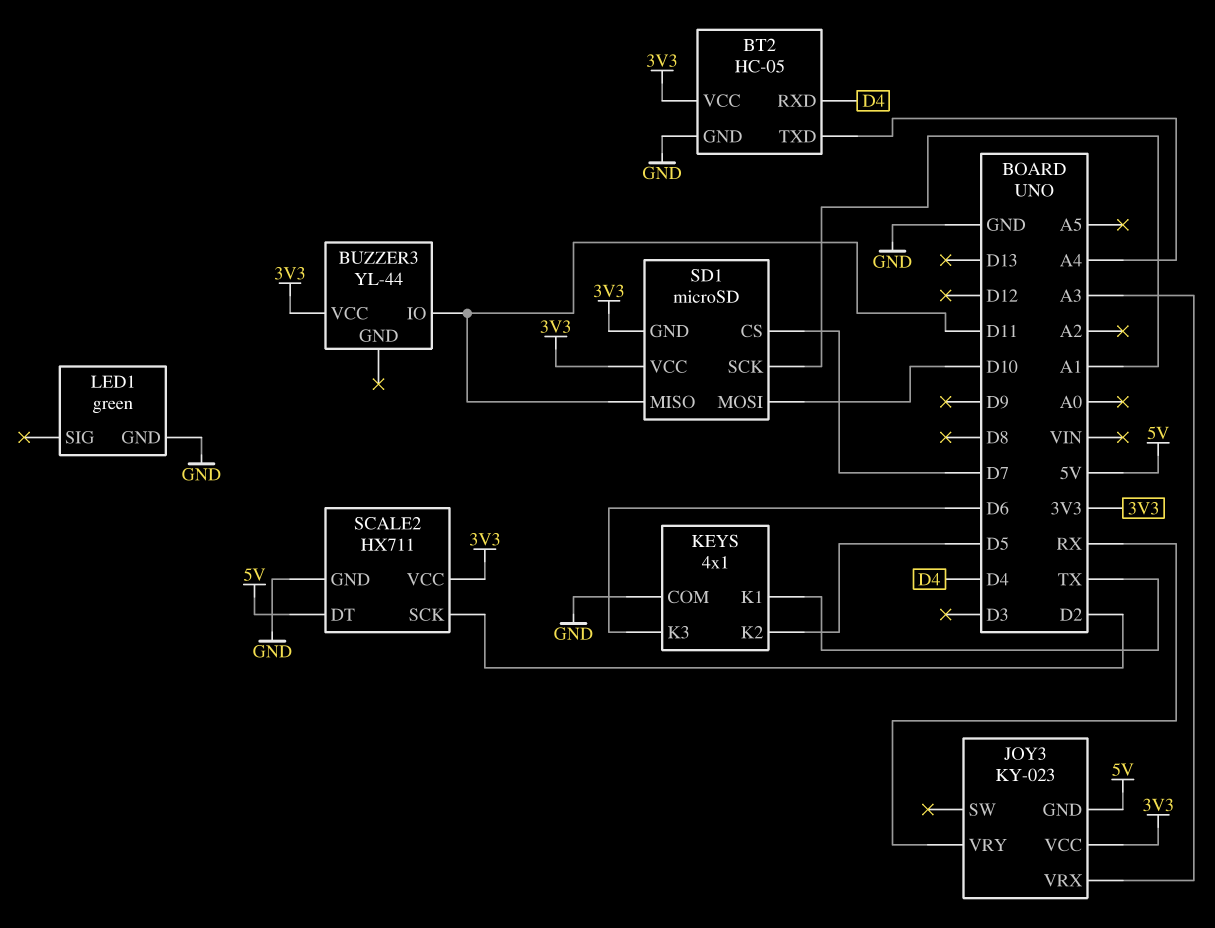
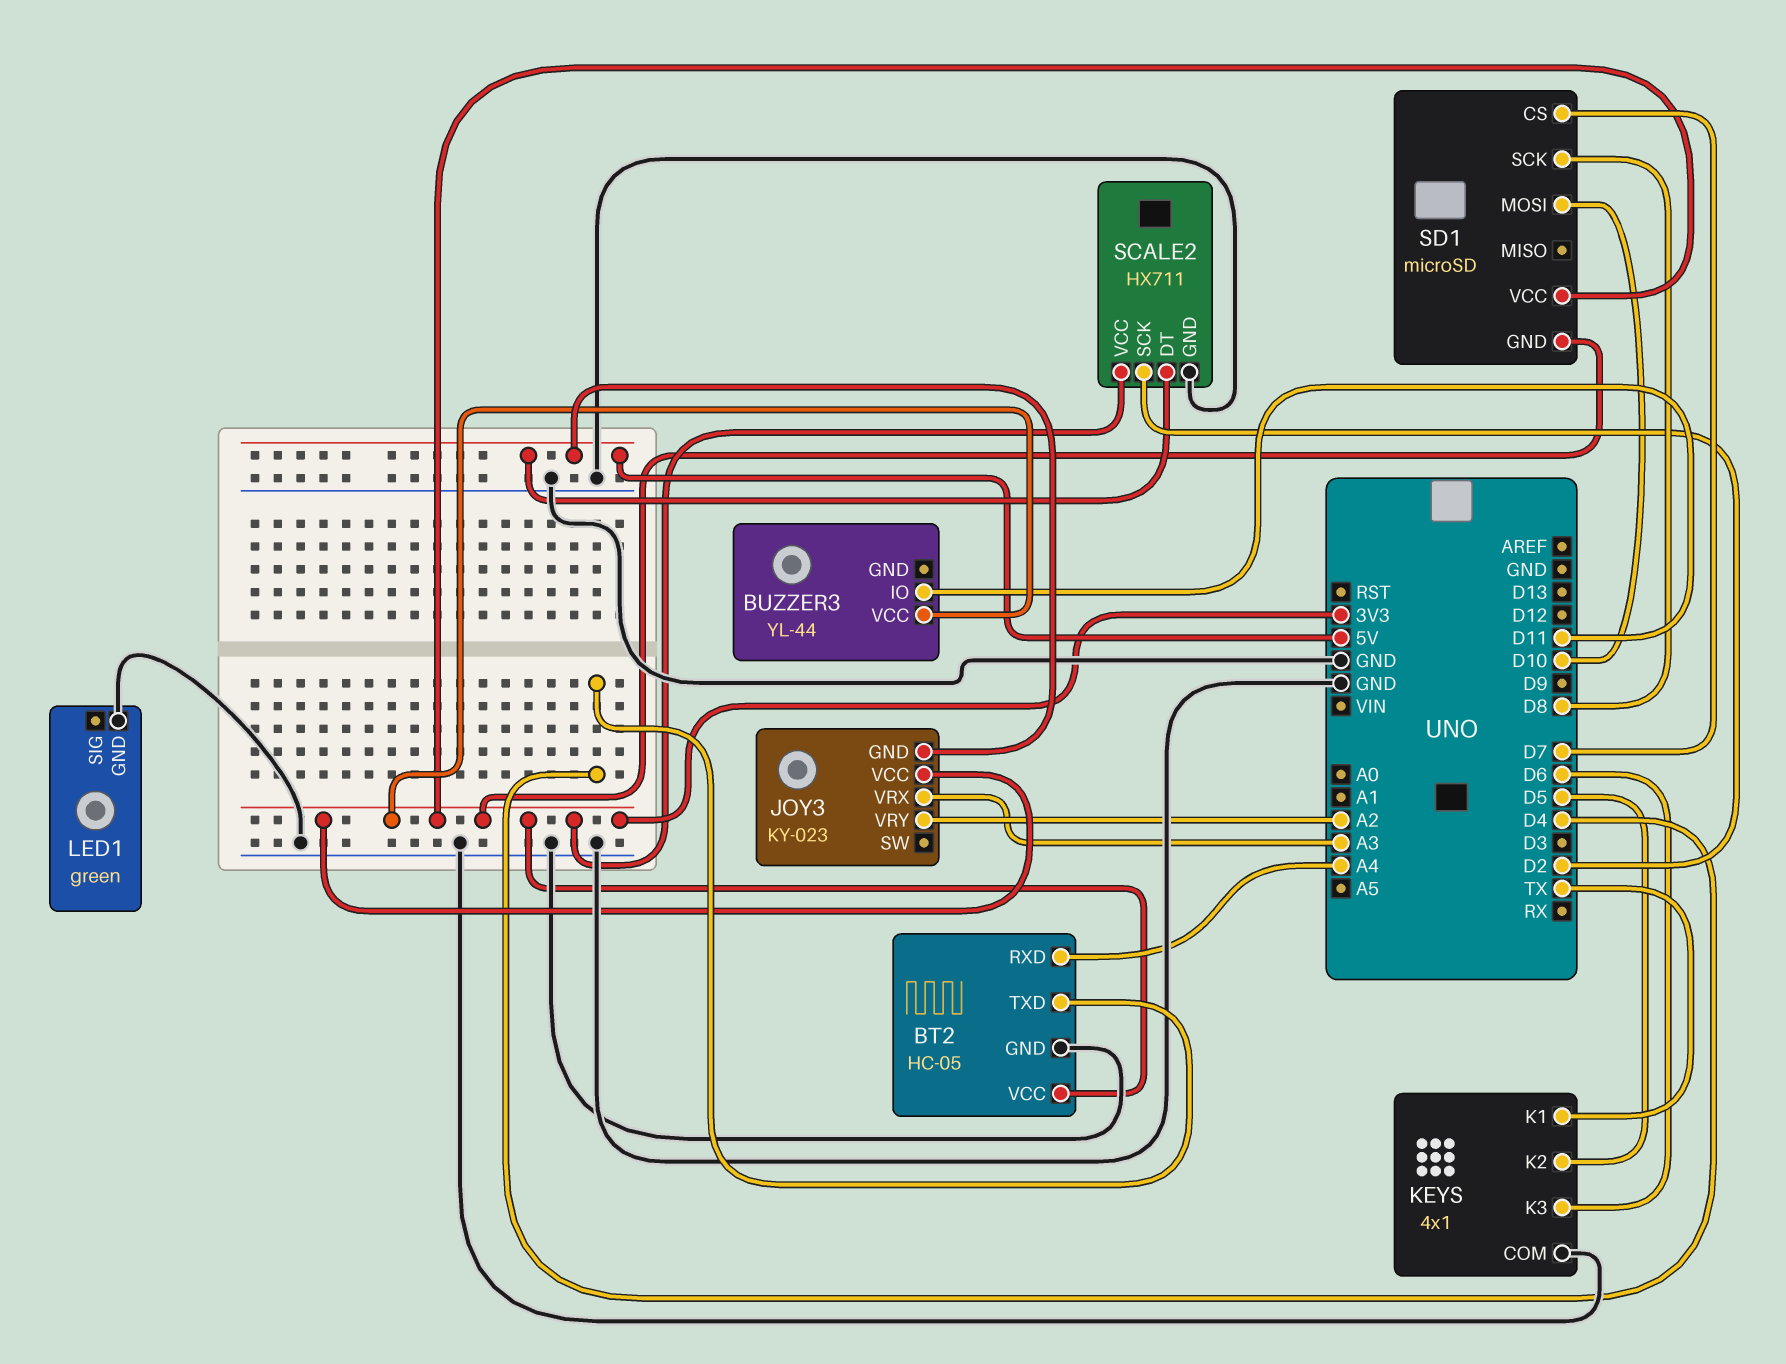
BT2 pin RXD: D4 -> A4
BT2 pin TXD: A4 -> D4
JOY3 pin VRY: RX -> A2
SD1 pin MISO: D11 -> none
SD1 pin SCK: A1 -> D8

